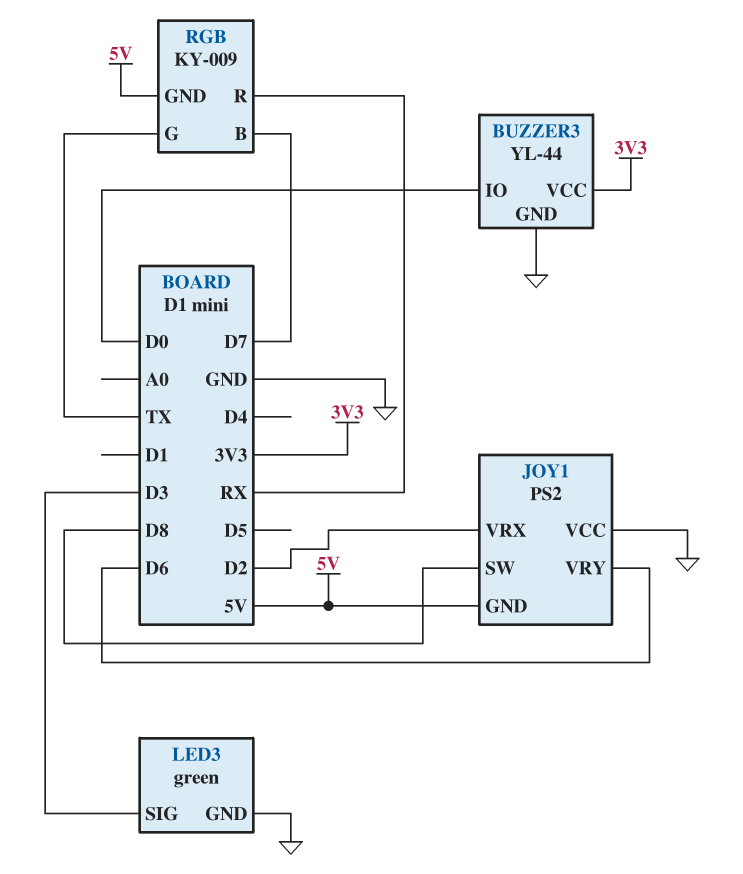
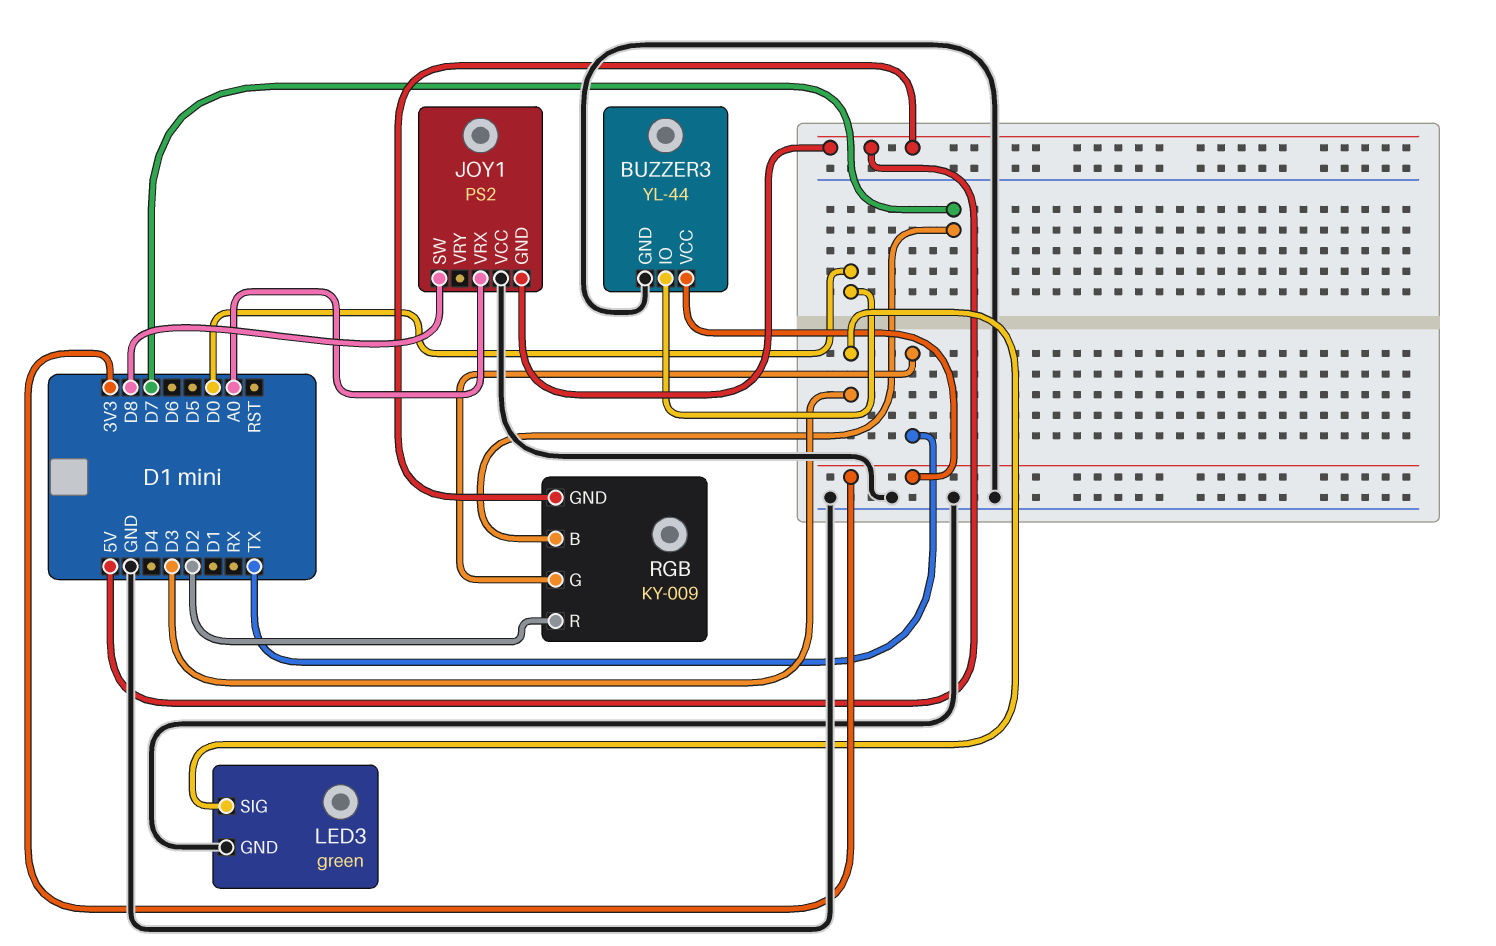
JOY1 pin VRX: D2 -> A0
JOY1 pin VRY: D6 -> none
RGB pin R: RX -> D2

